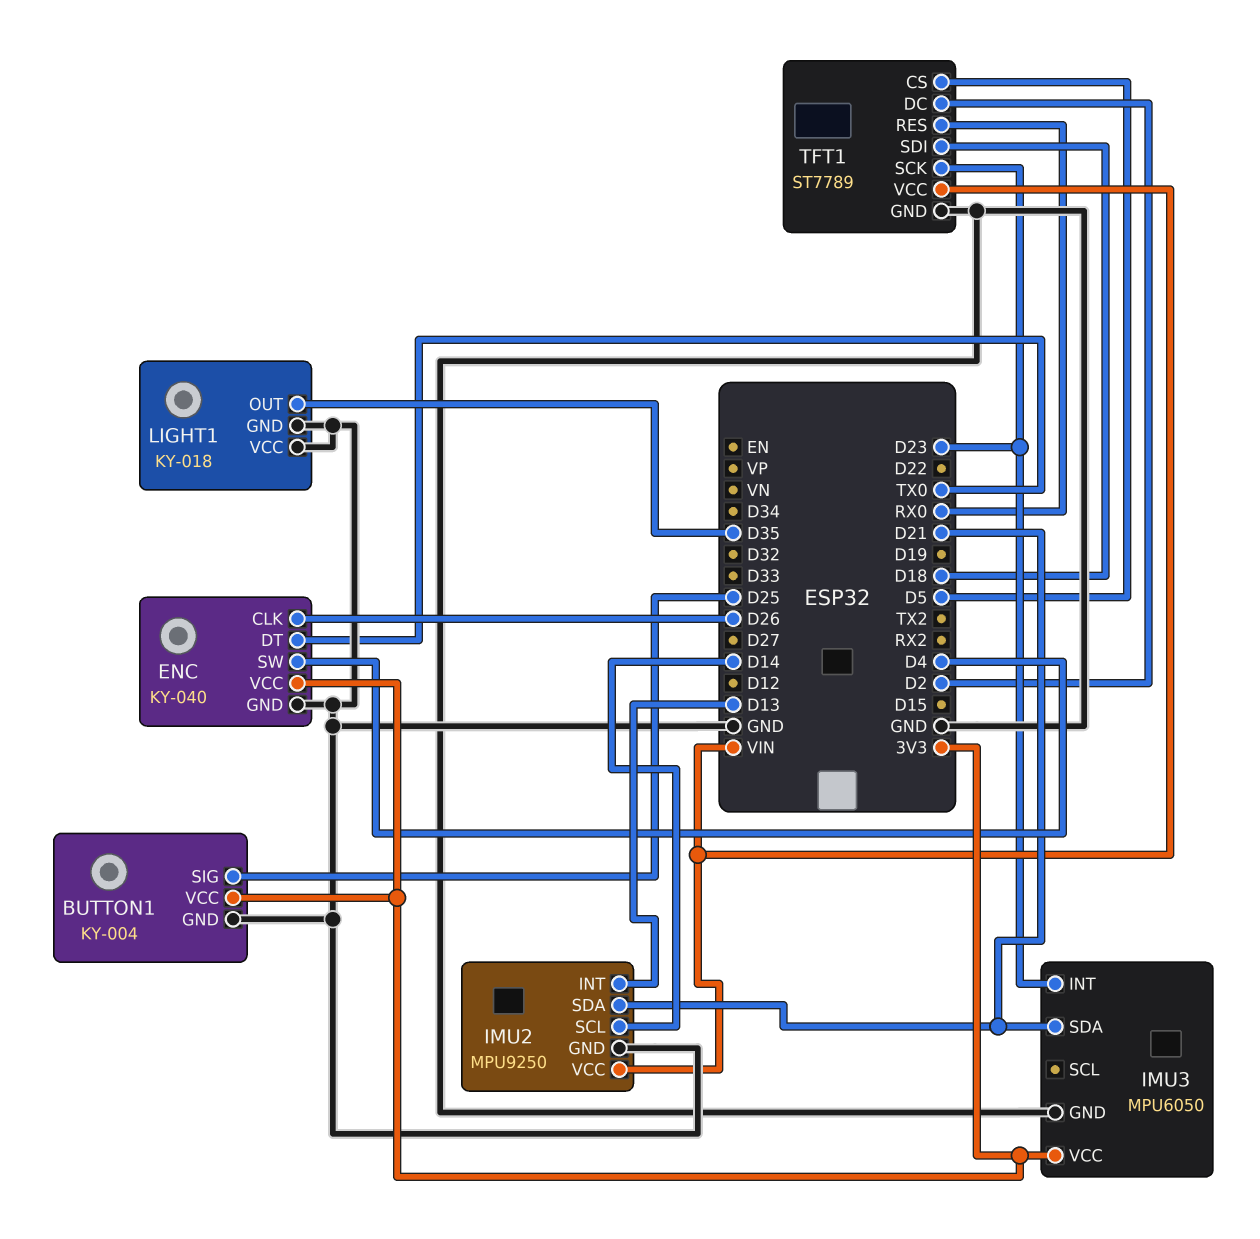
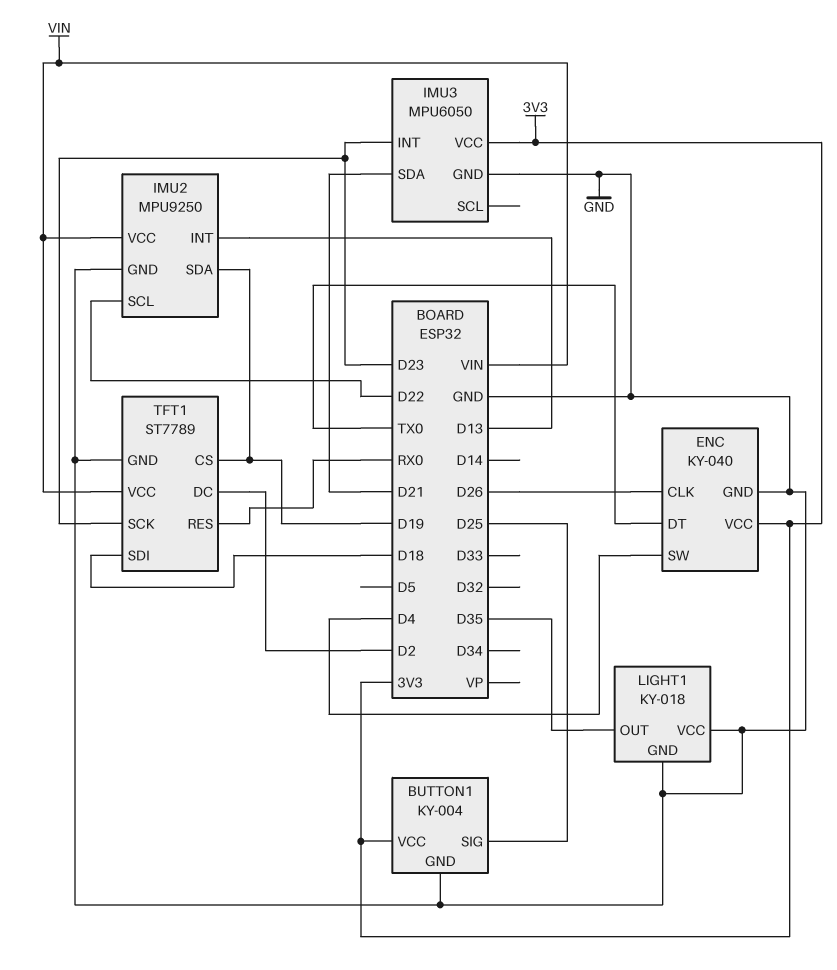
IMU2 pin SCL: D14 -> D22
IMU2 pin SDA: D21 -> D19
TFT1 pin CS: D5 -> D19

